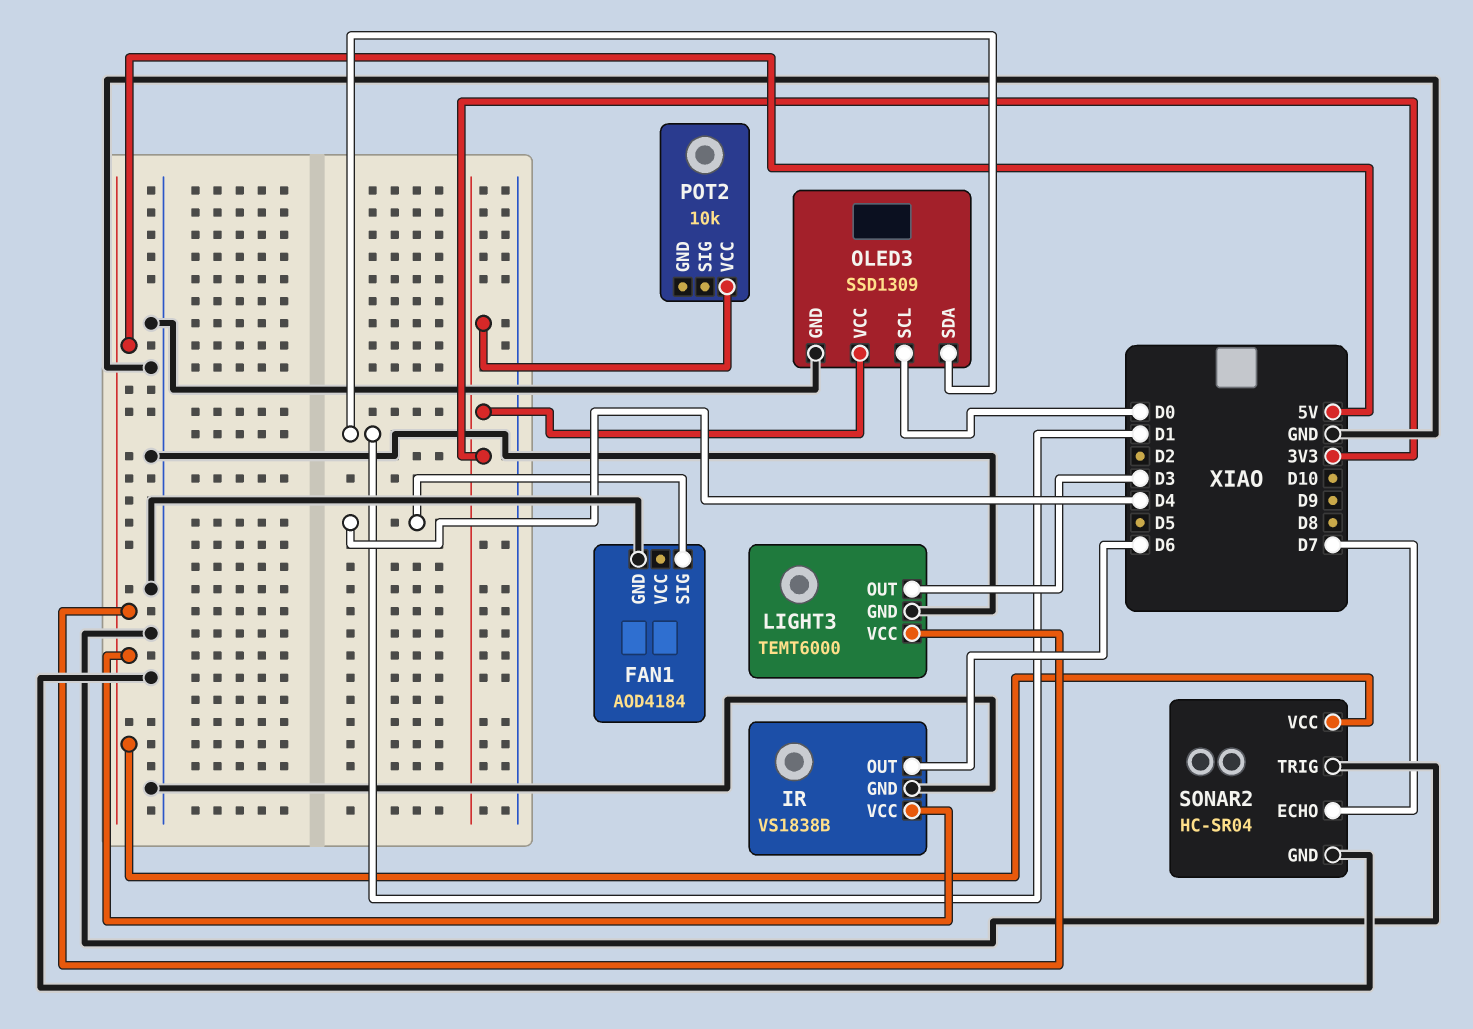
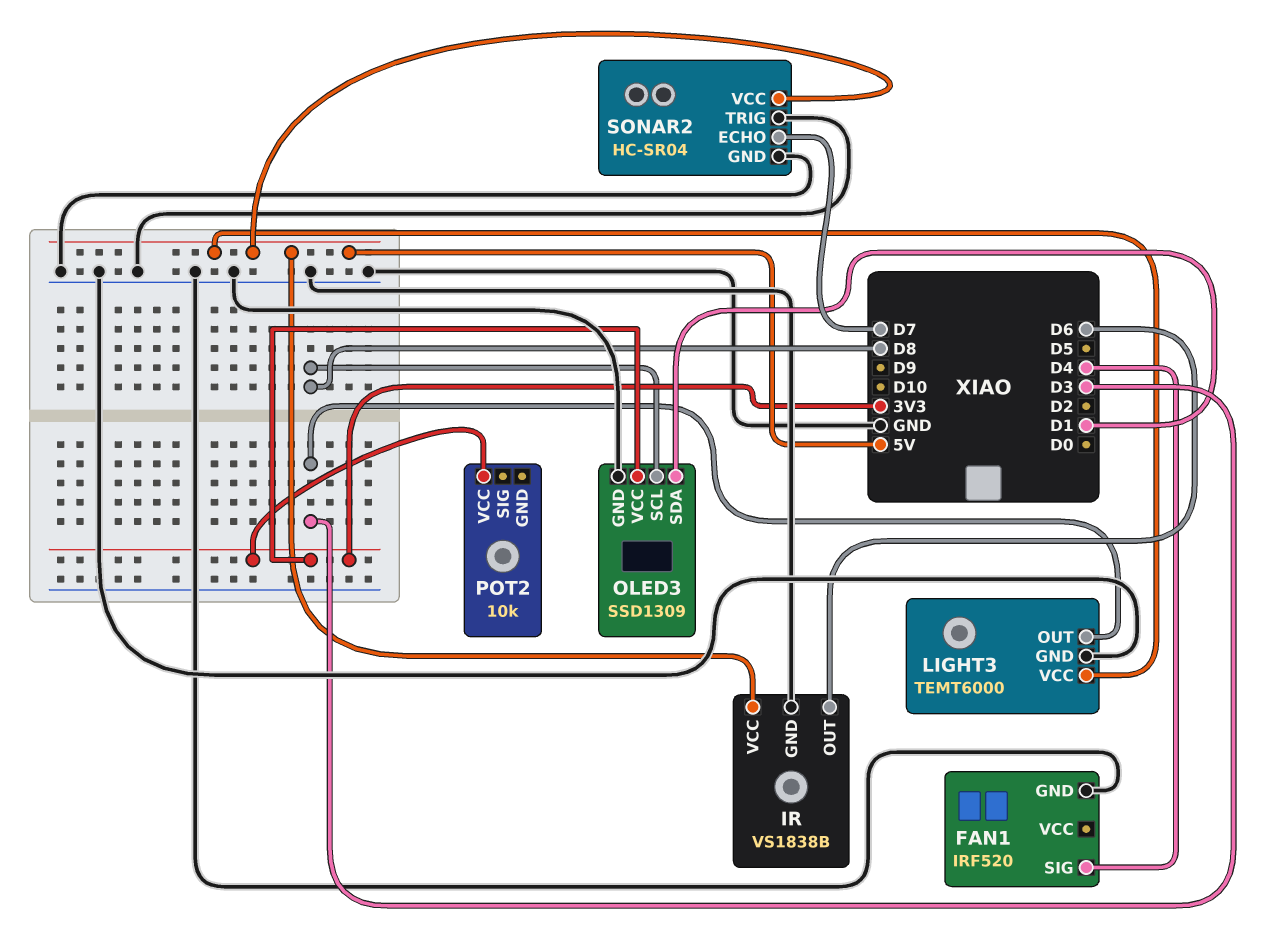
FAN1: AOD4184 -> IRF520
OLED3 pin SCL: D0 -> D8

